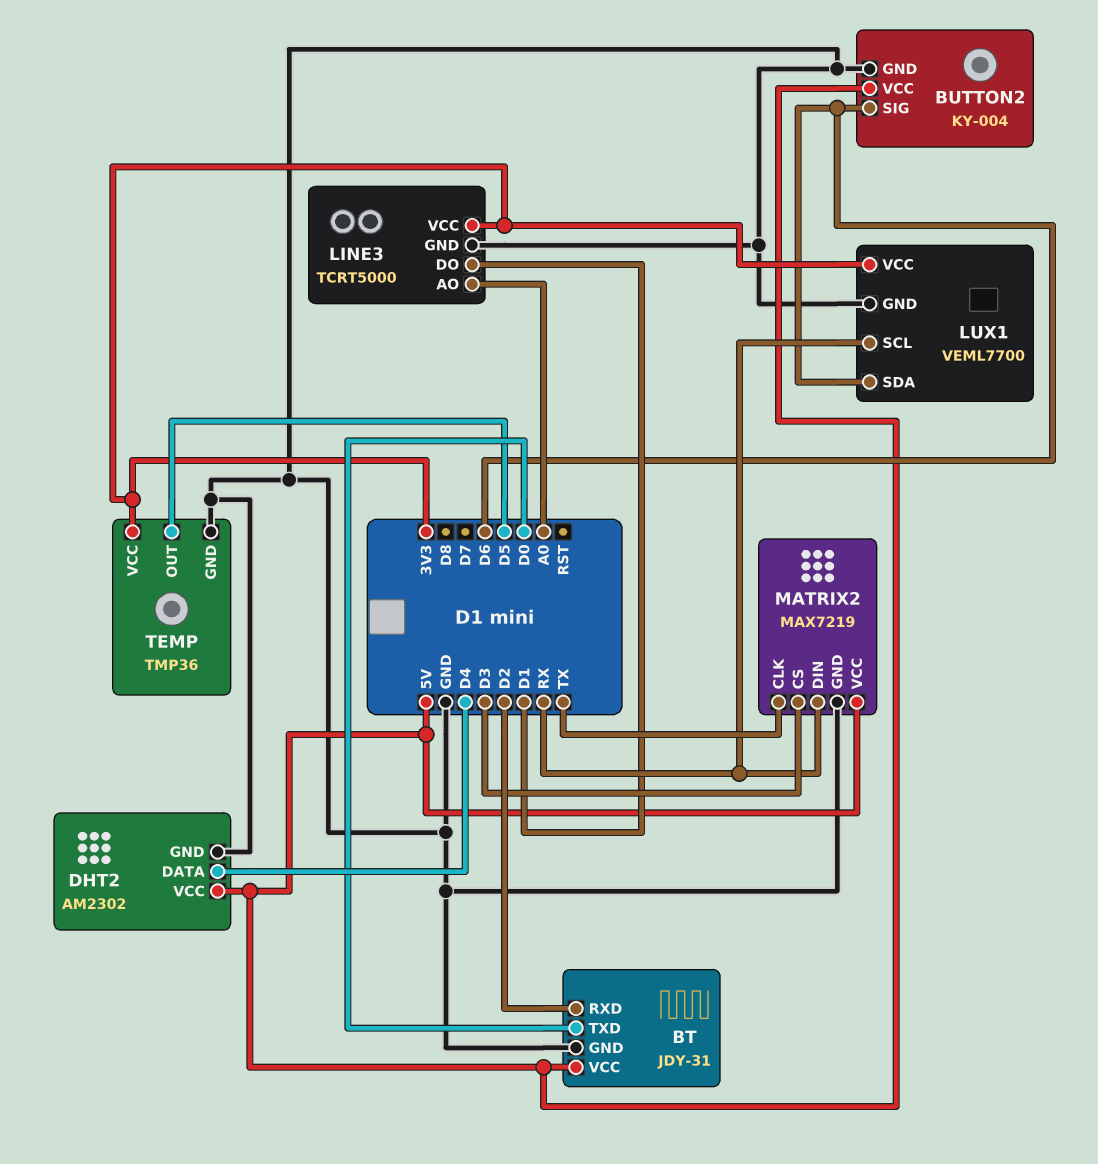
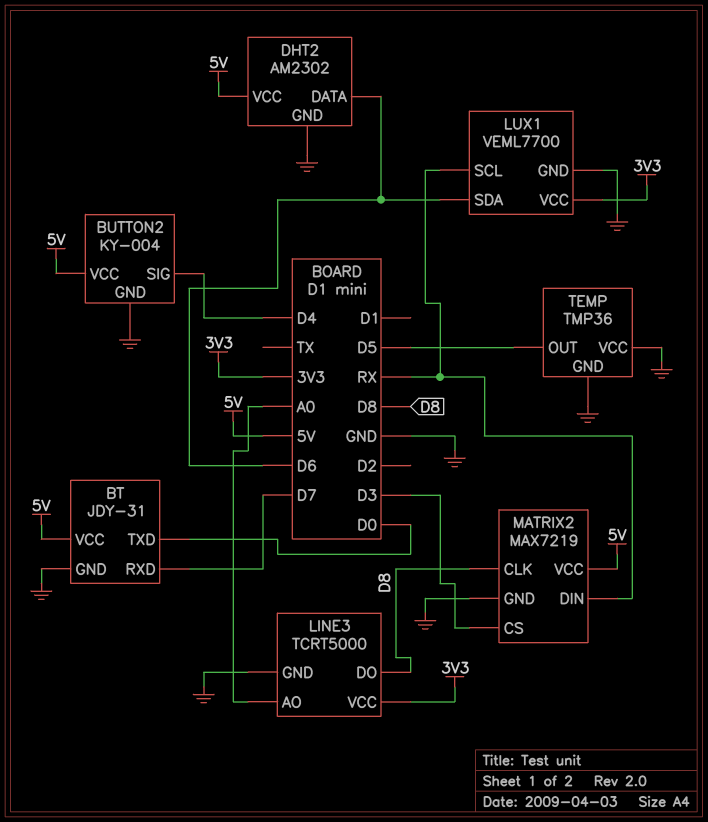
BT pin RXD: D2 -> D7
BUTTON2 pin SIG: D6 -> D4
DHT2 pin DATA: D4 -> D6
LINE3 pin DO: D1 -> D8
MATRIX2 pin CLK: TX -> D8
TEMP pin VCC: 3V3 -> GND

